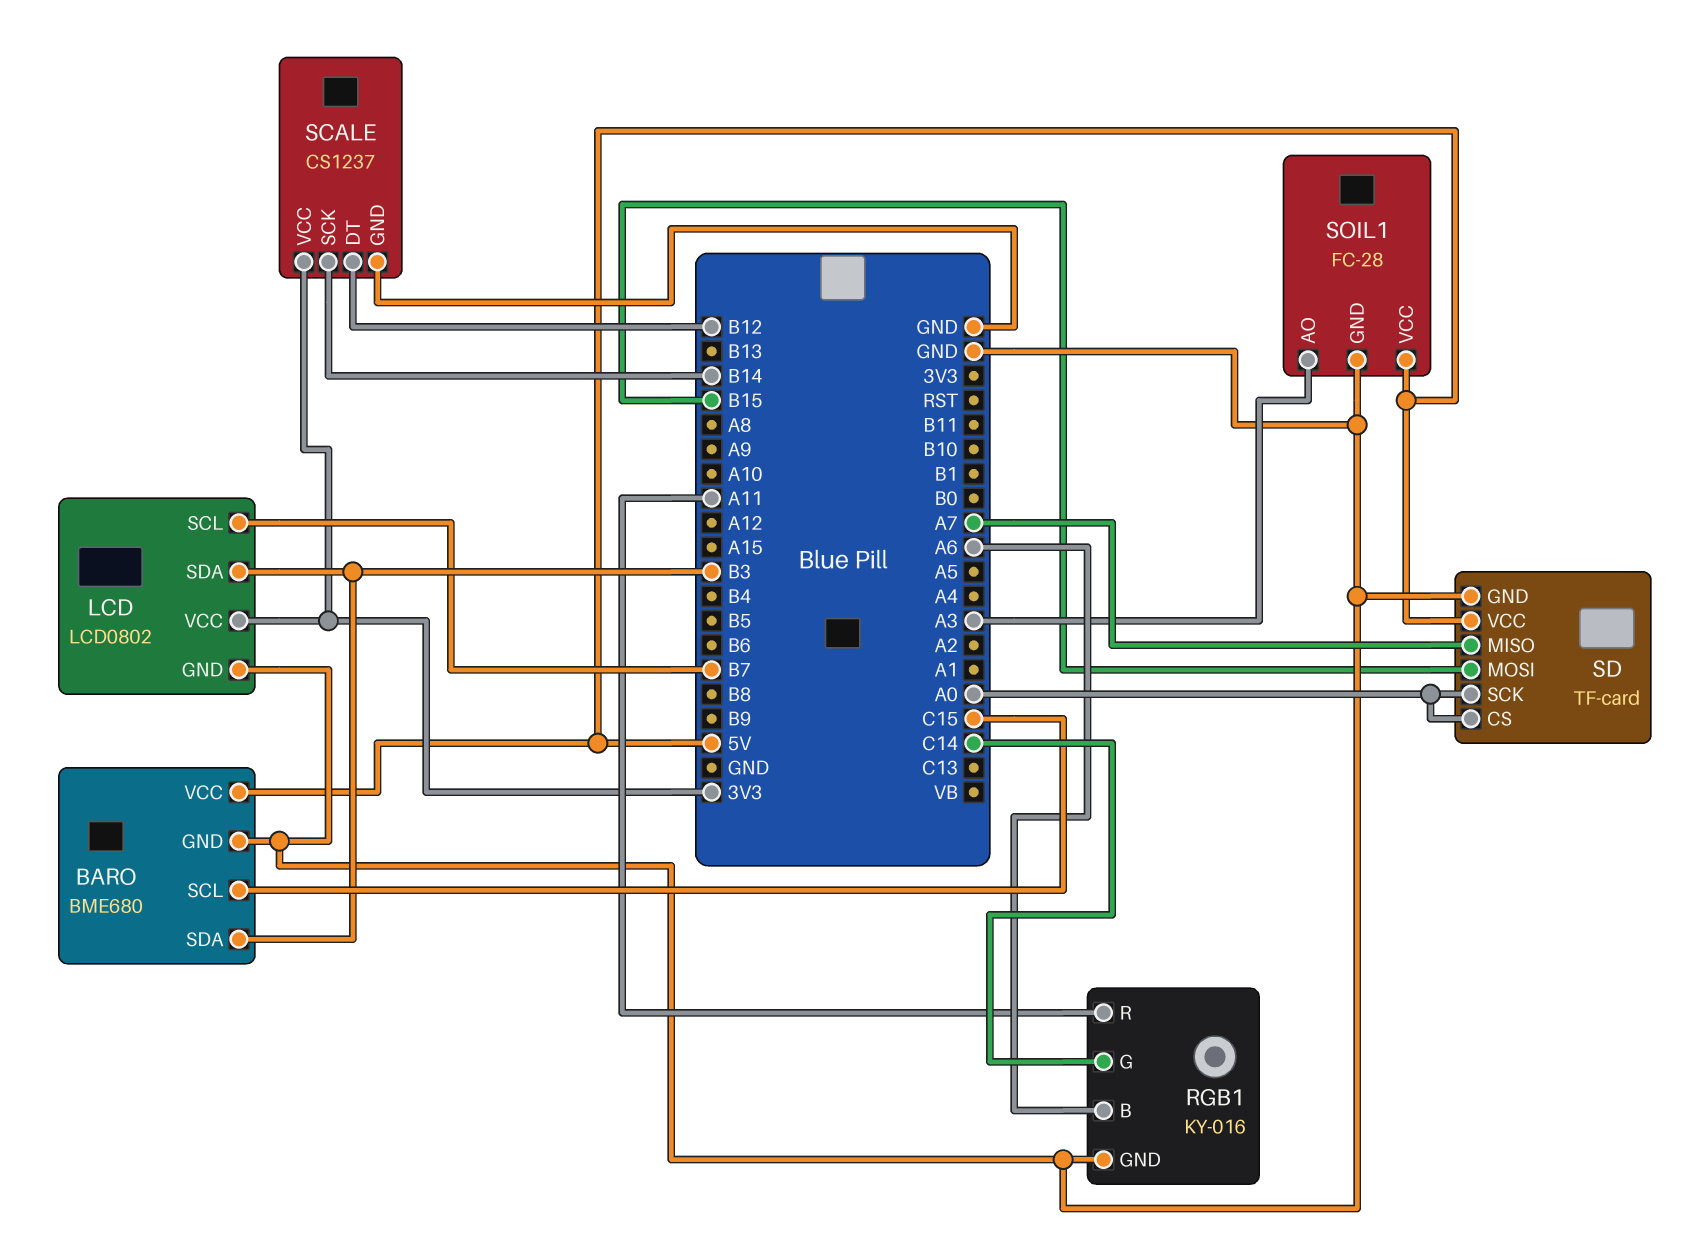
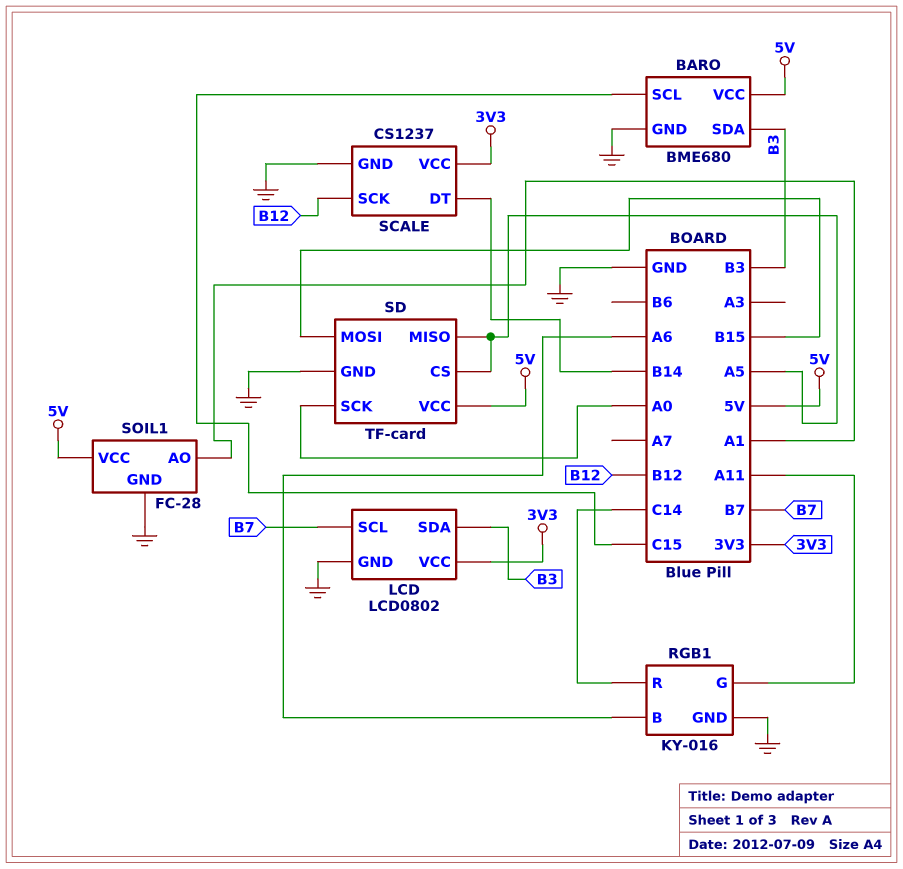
RGB1 pin G: C14 -> A11
RGB1 pin R: A11 -> C14
SCALE pin DT: B12 -> B14
SCALE pin SCK: B14 -> B12
SD pin CS: A0 -> A5
SD pin MISO: A7 -> A5
SOIL1 pin AO: A3 -> A1

